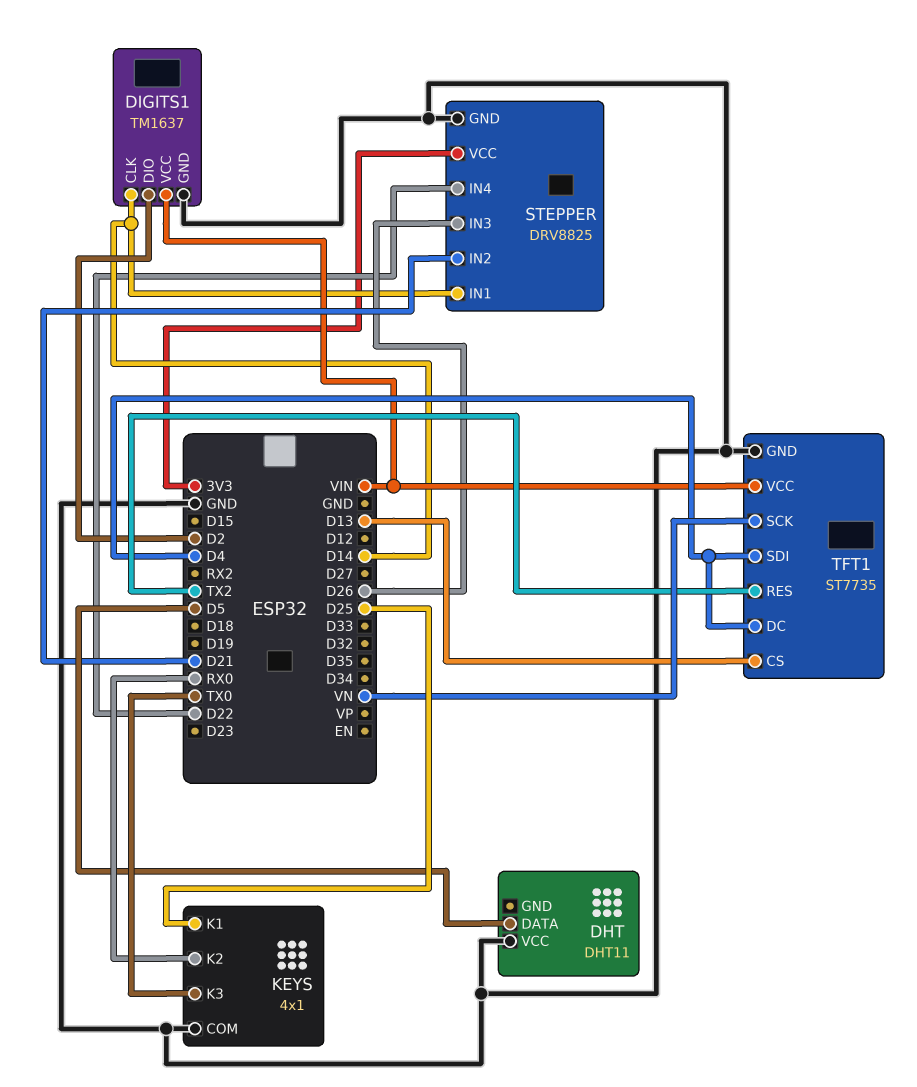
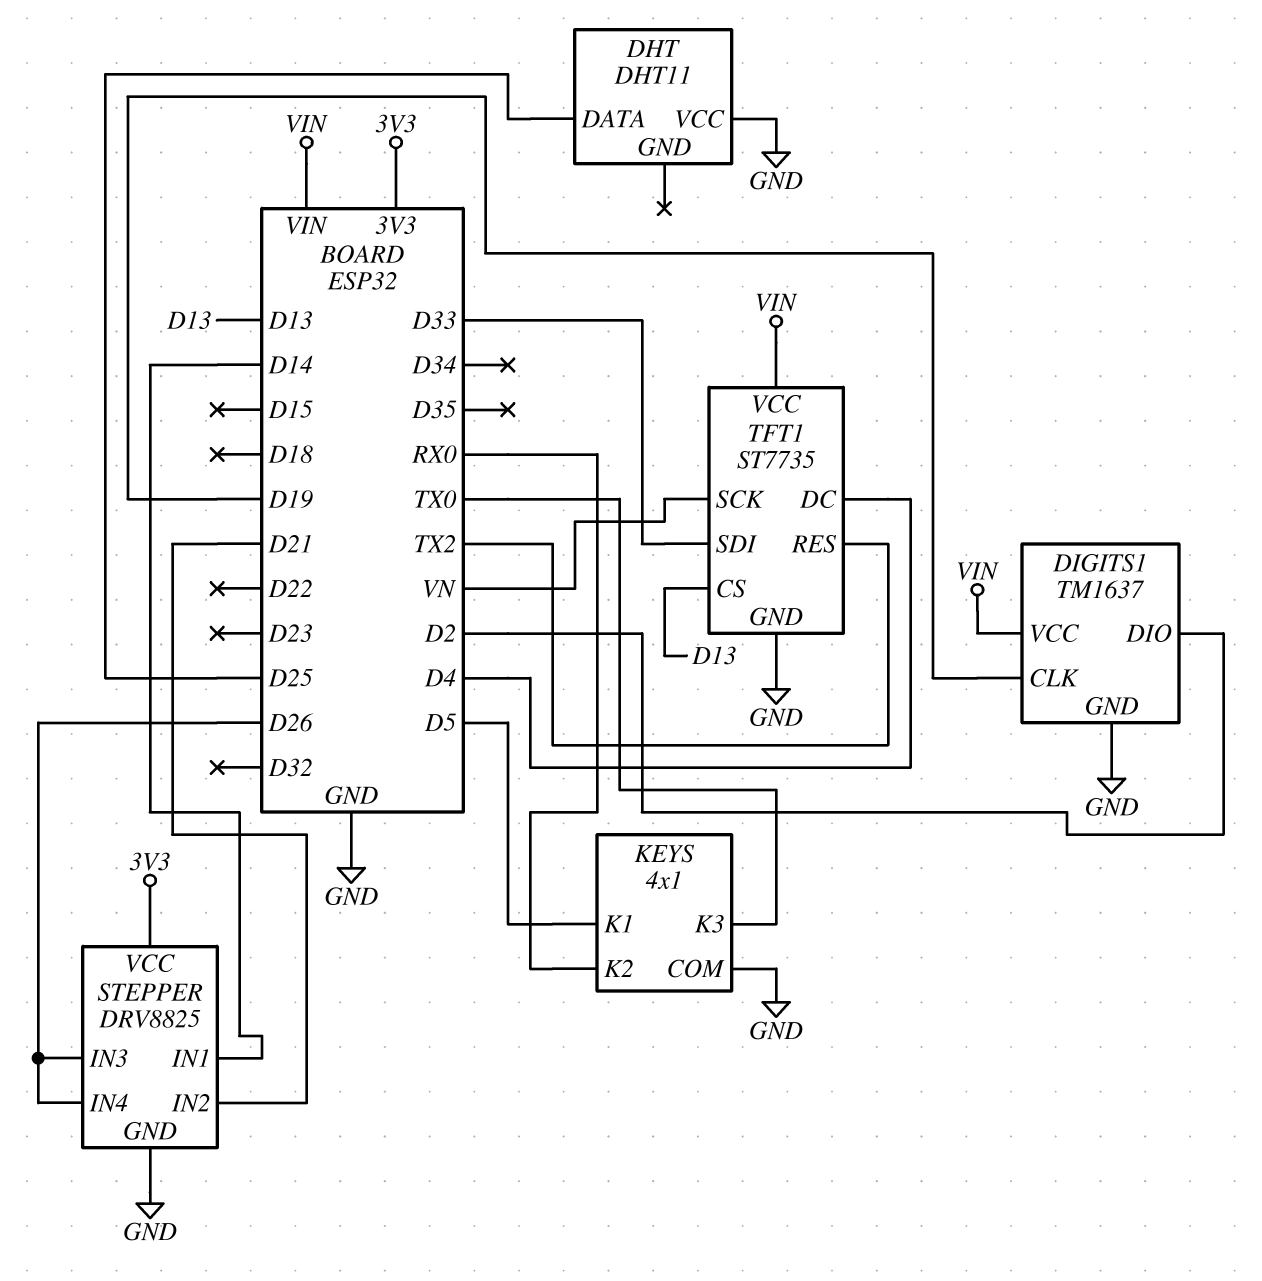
DHT pin DATA: D5 -> D25
DIGITS1 pin CLK: D14 -> D19
KEYS pin K1: D25 -> D5
STEPPER pin IN4: D22 -> D26
TFT1 pin SDI: D4 -> D33

